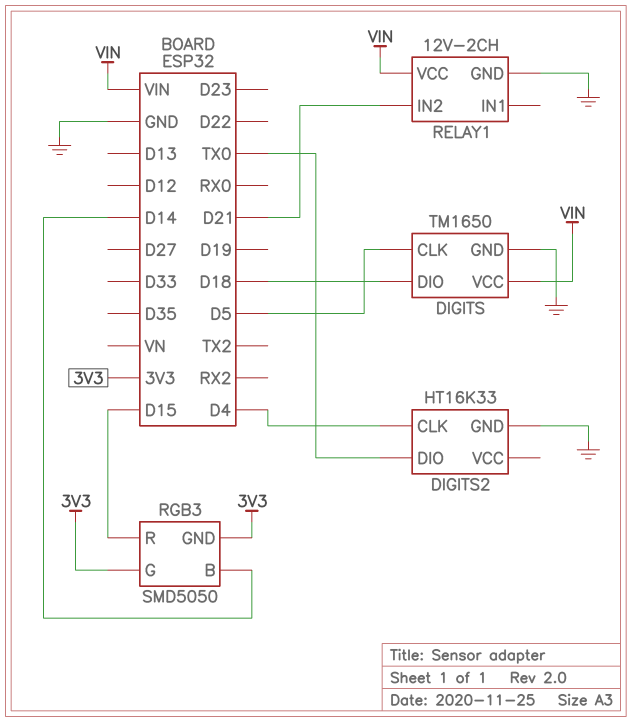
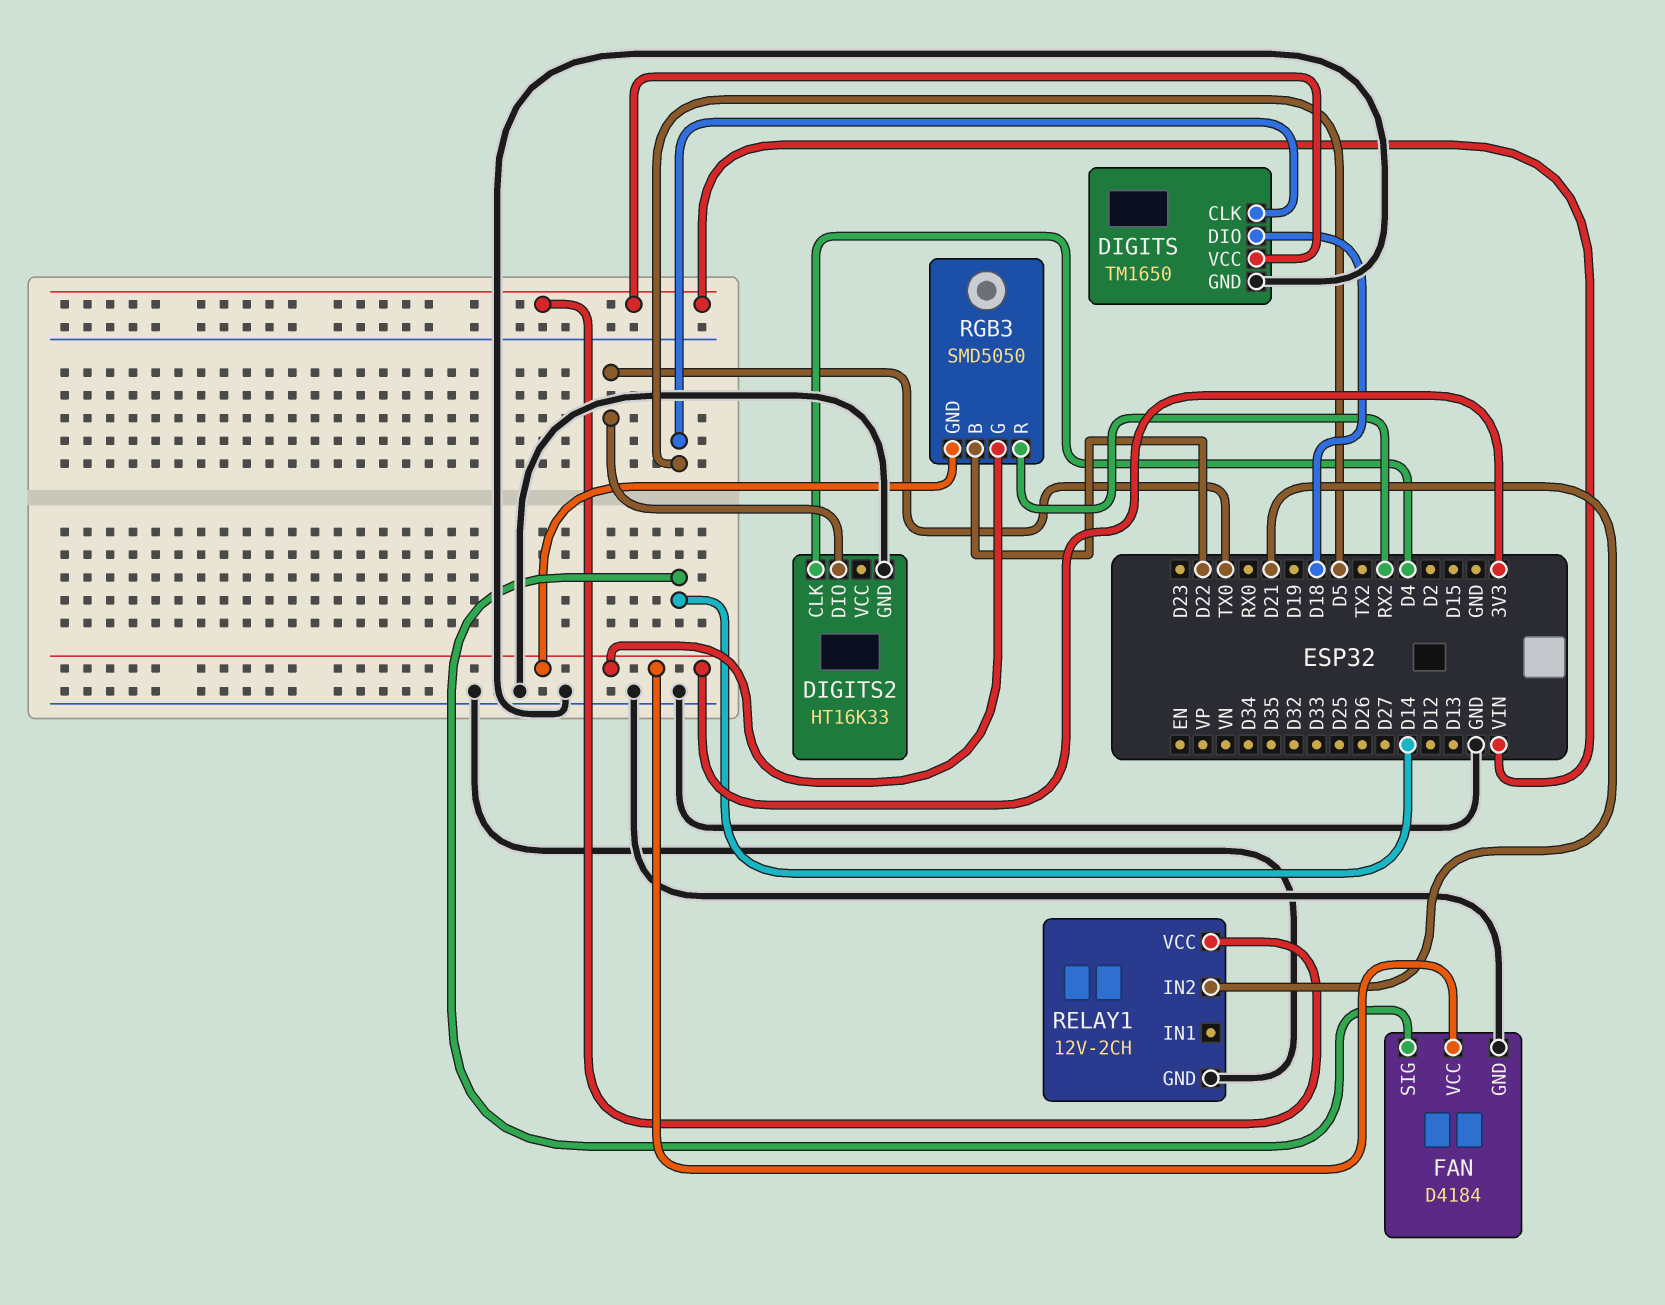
FAN: none -> D4184
FAN pin GND: none -> GND
FAN pin SIG: none -> D14
FAN pin VCC: none -> 3V3
RGB3 pin B: D14 -> D22
RGB3 pin R: D15 -> RX2

